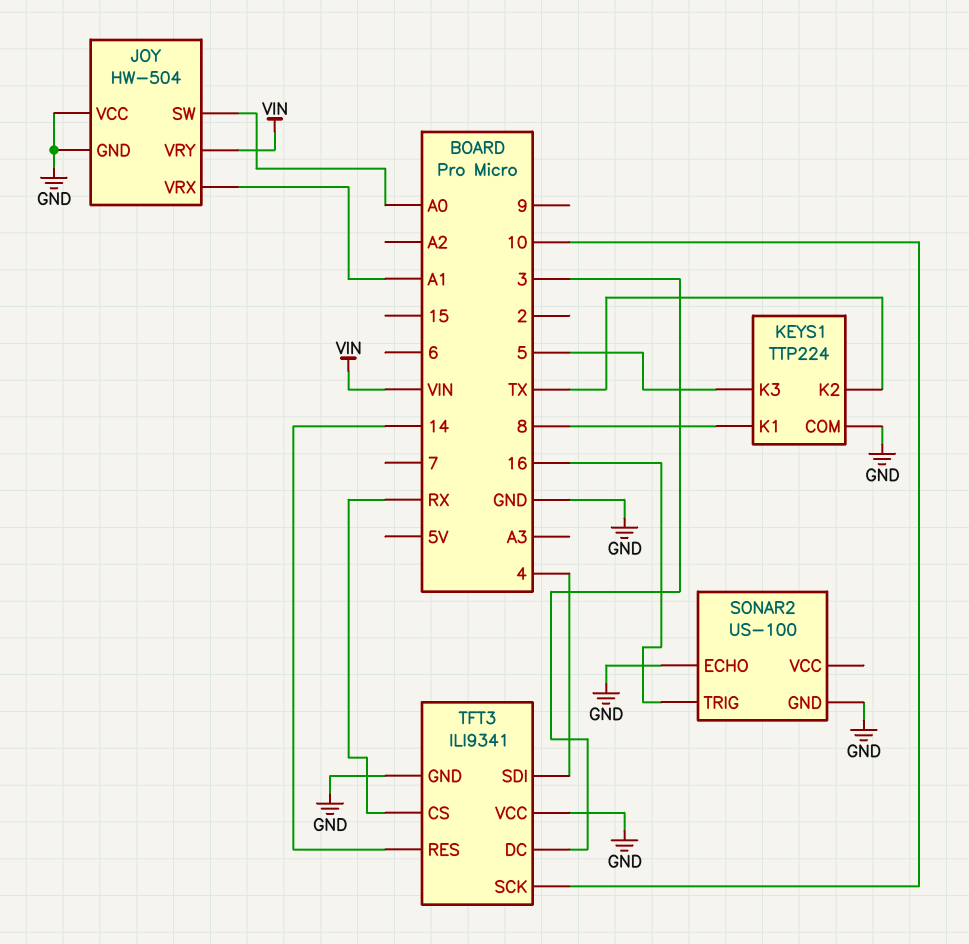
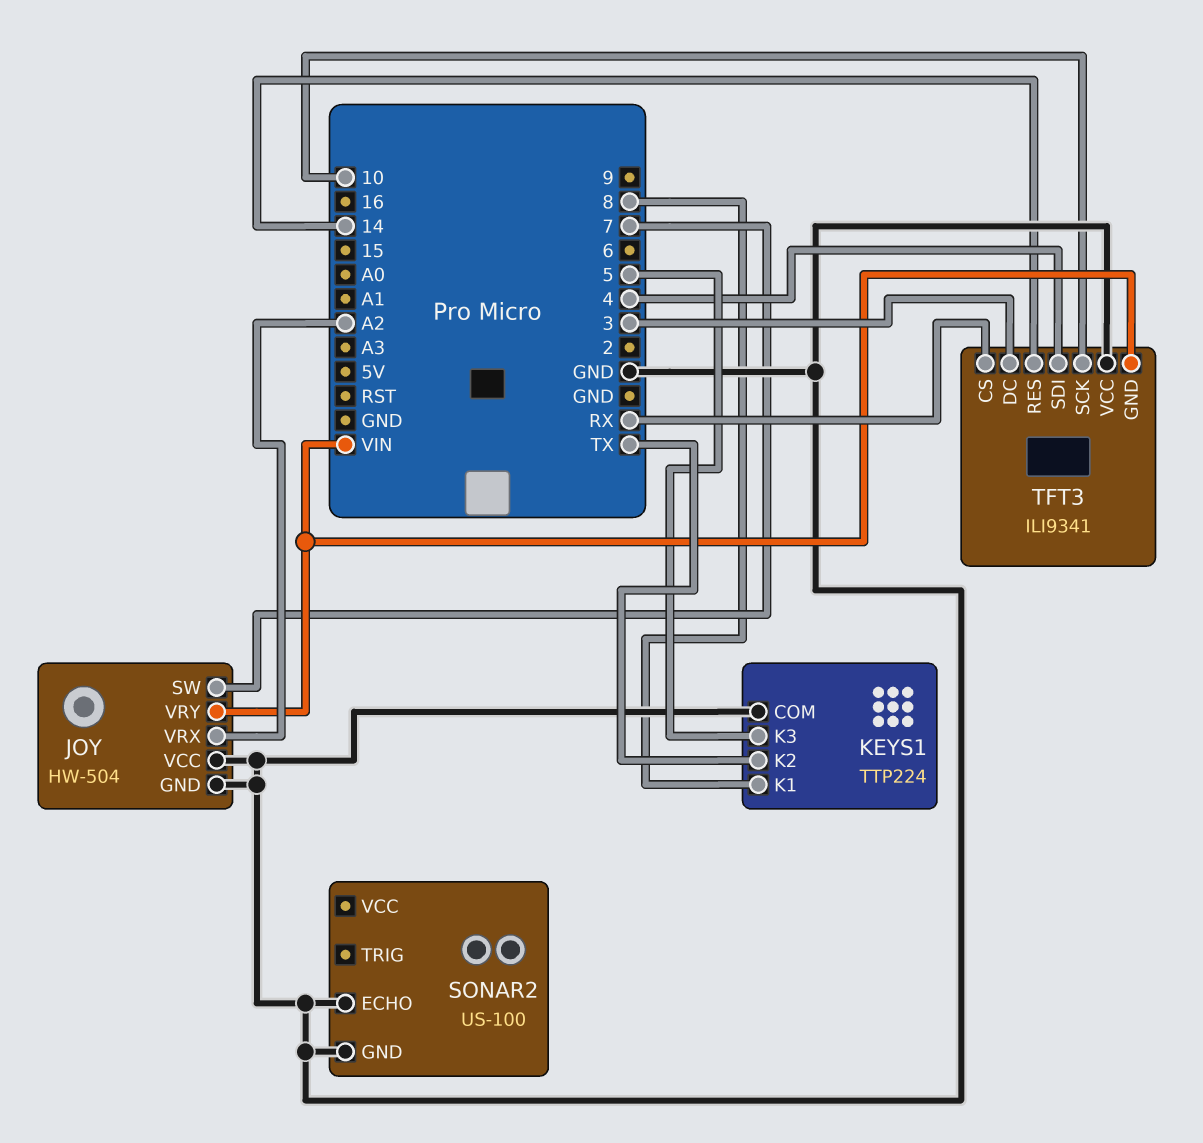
JOY pin SW: A0 -> 7
JOY pin VRX: A1 -> A2
SONAR2 pin TRIG: 16 -> none
TFT3 pin GND: GND -> VIN

